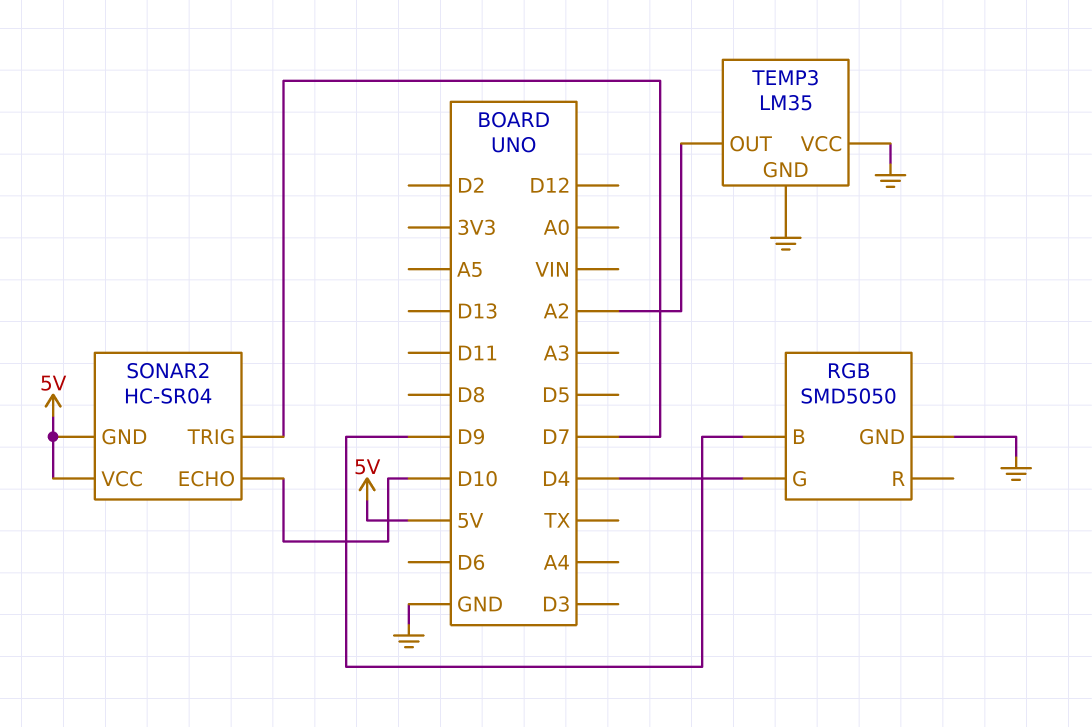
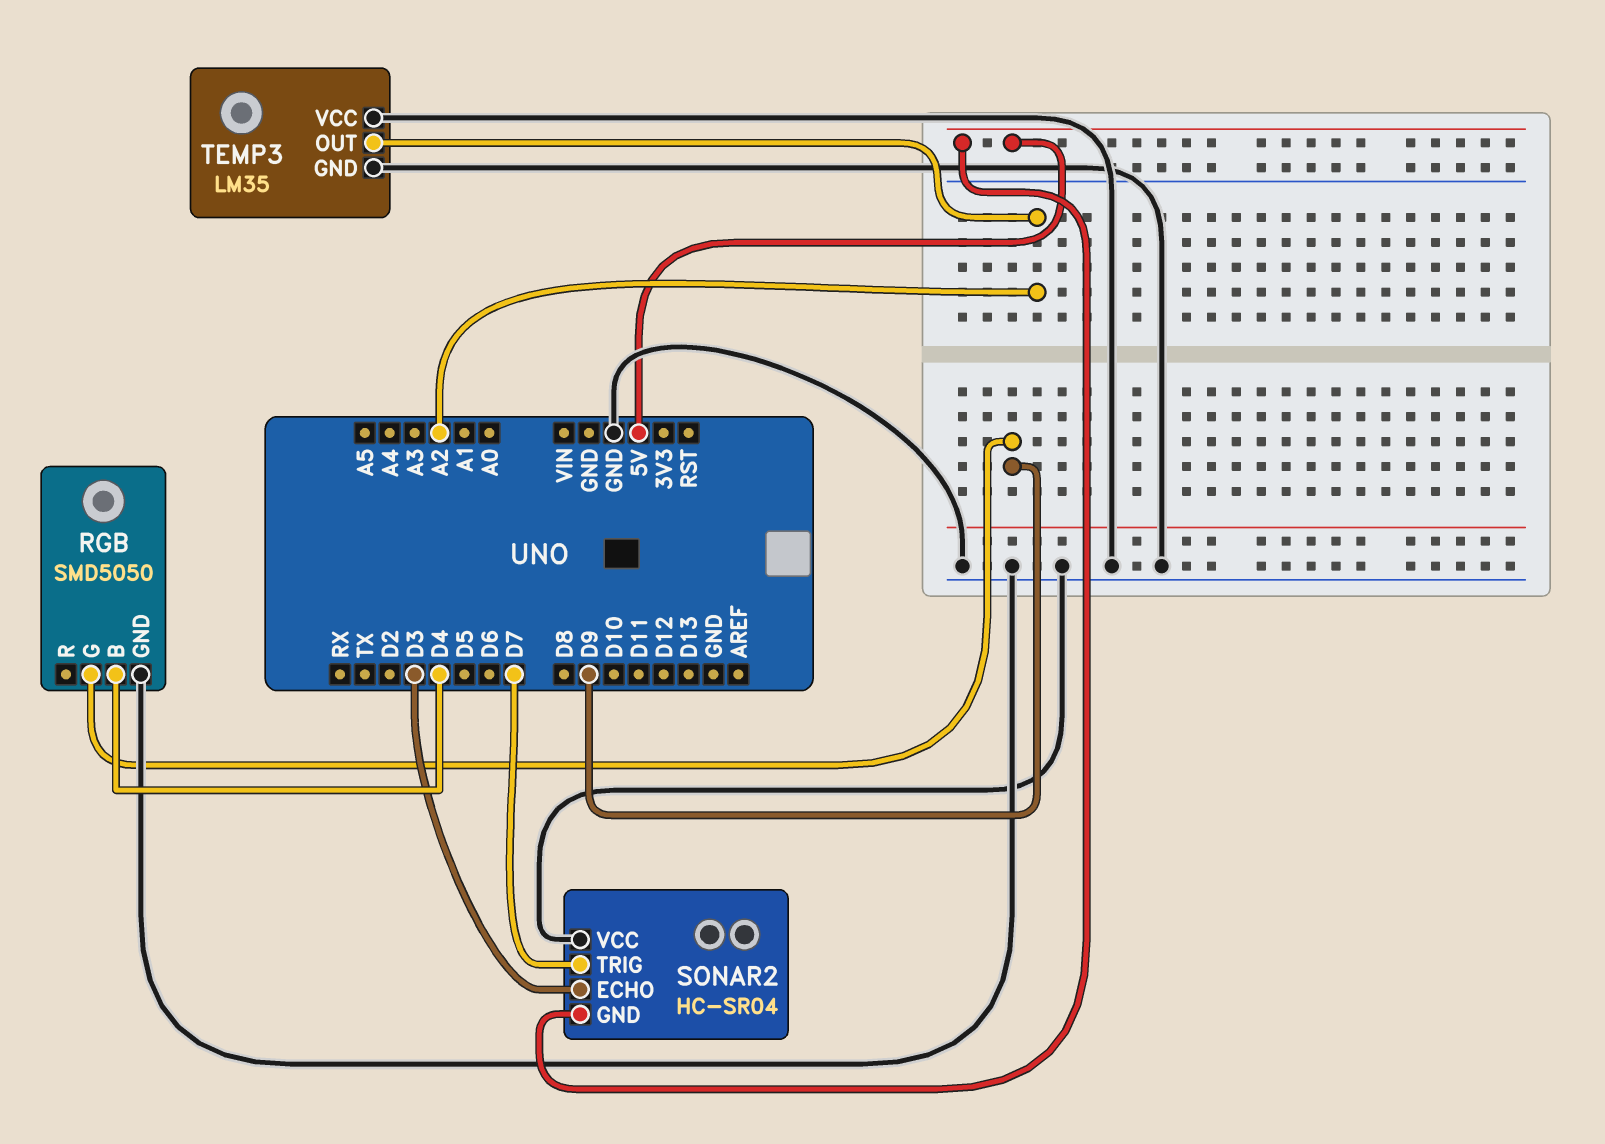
RGB pin B: D9 -> D4
RGB pin G: D4 -> D9
SONAR2 pin ECHO: D10 -> D3
SONAR2 pin VCC: 5V -> GND

